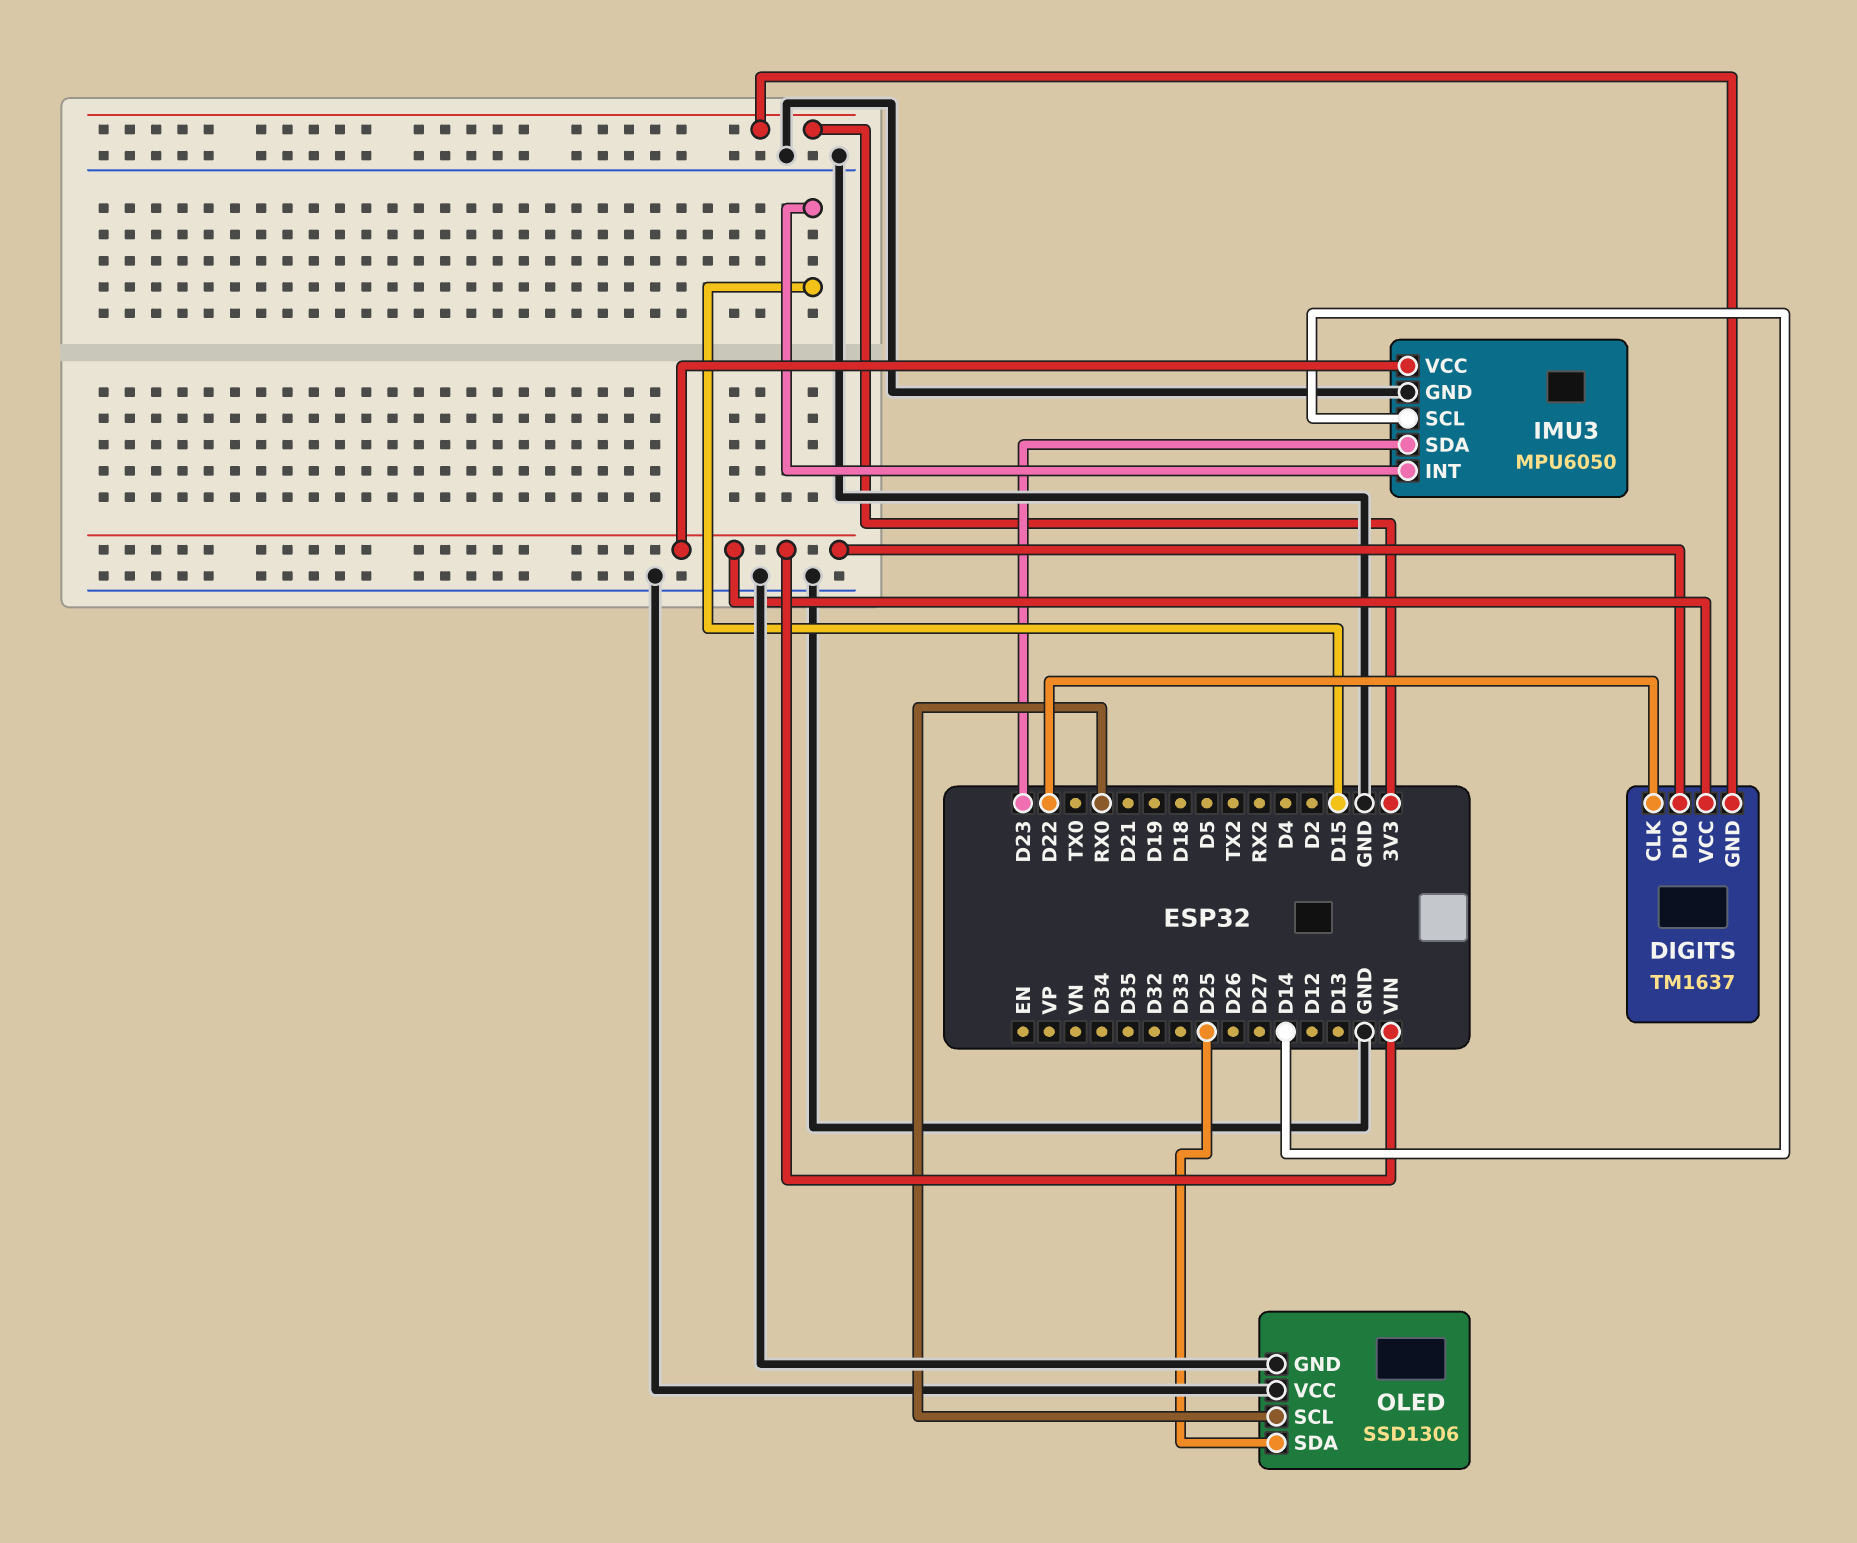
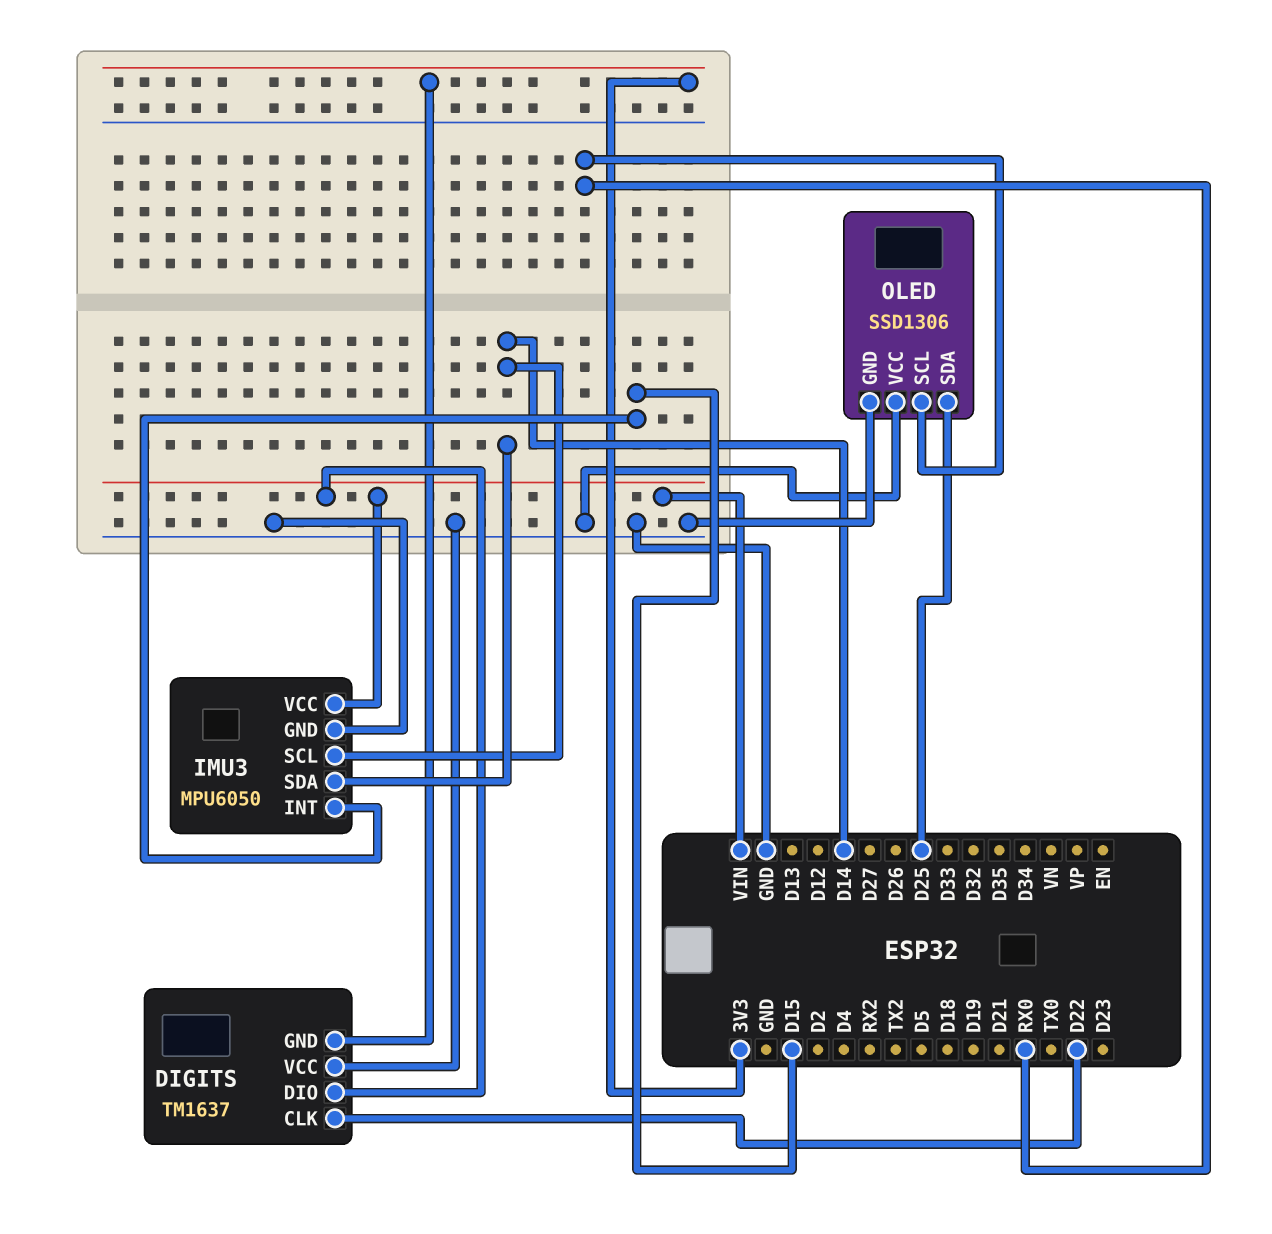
DIGITS pin VCC: VIN -> GND
IMU3 pin SDA: D23 -> D14

